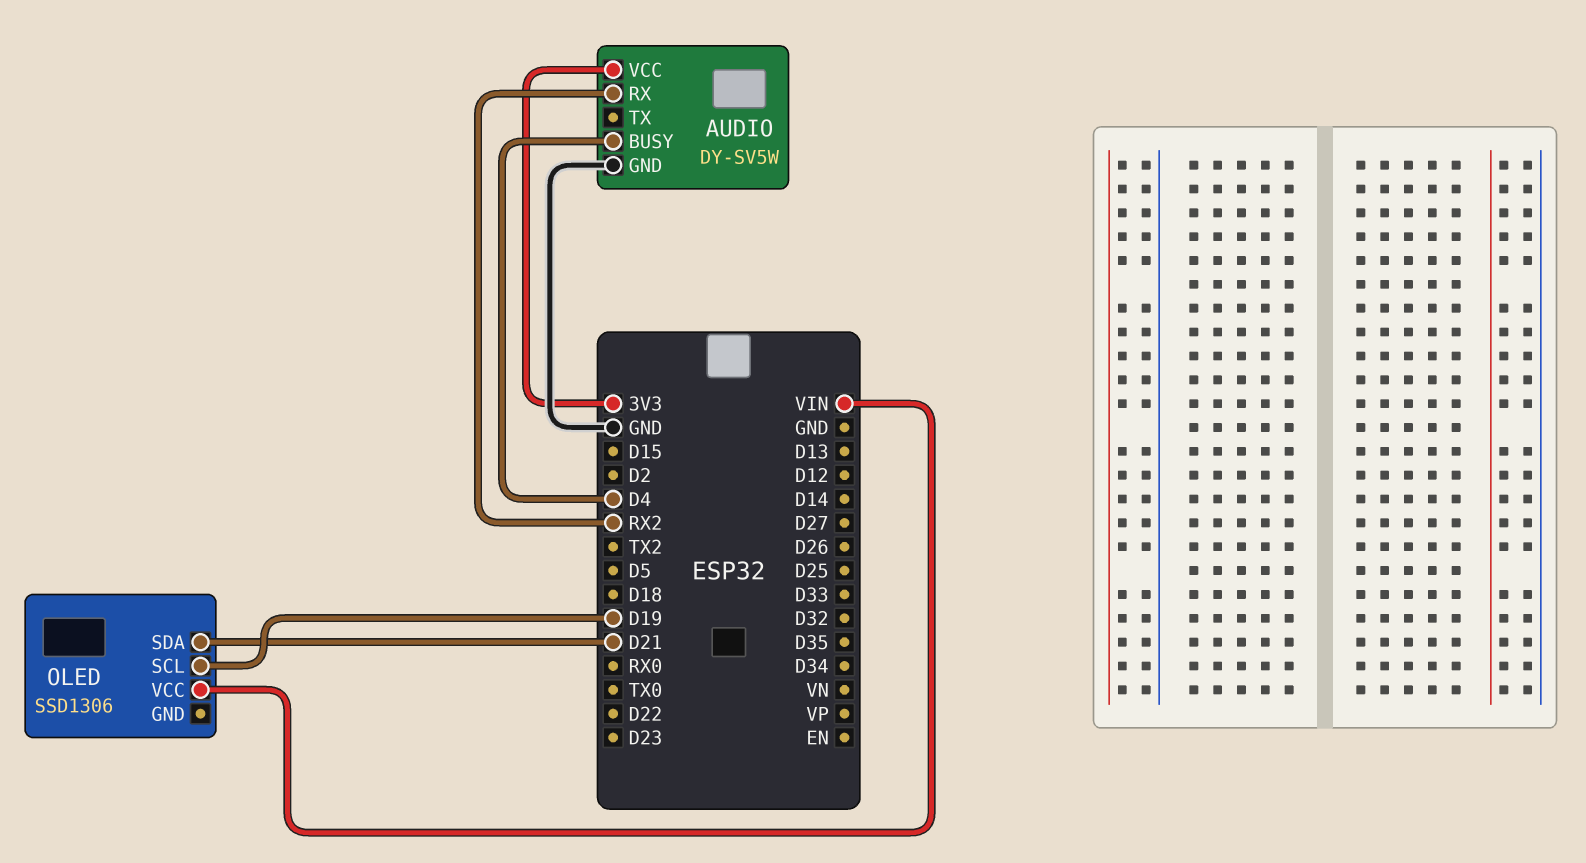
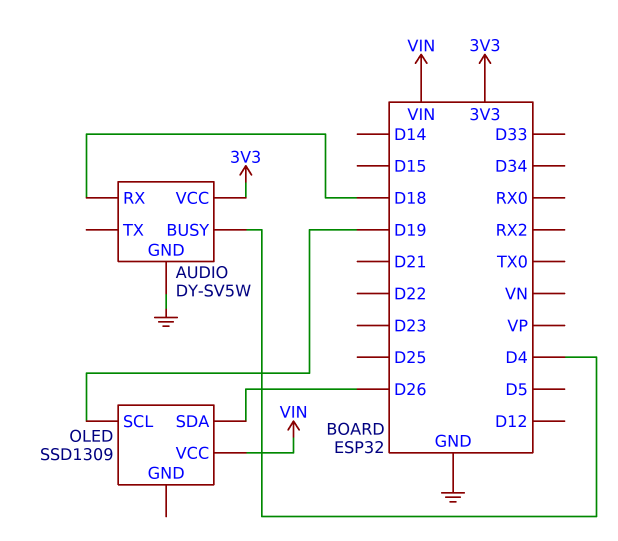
AUDIO pin RX: RX2 -> D18
OLED: SSD1306 -> SSD1309
OLED pin SDA: D21 -> D26

